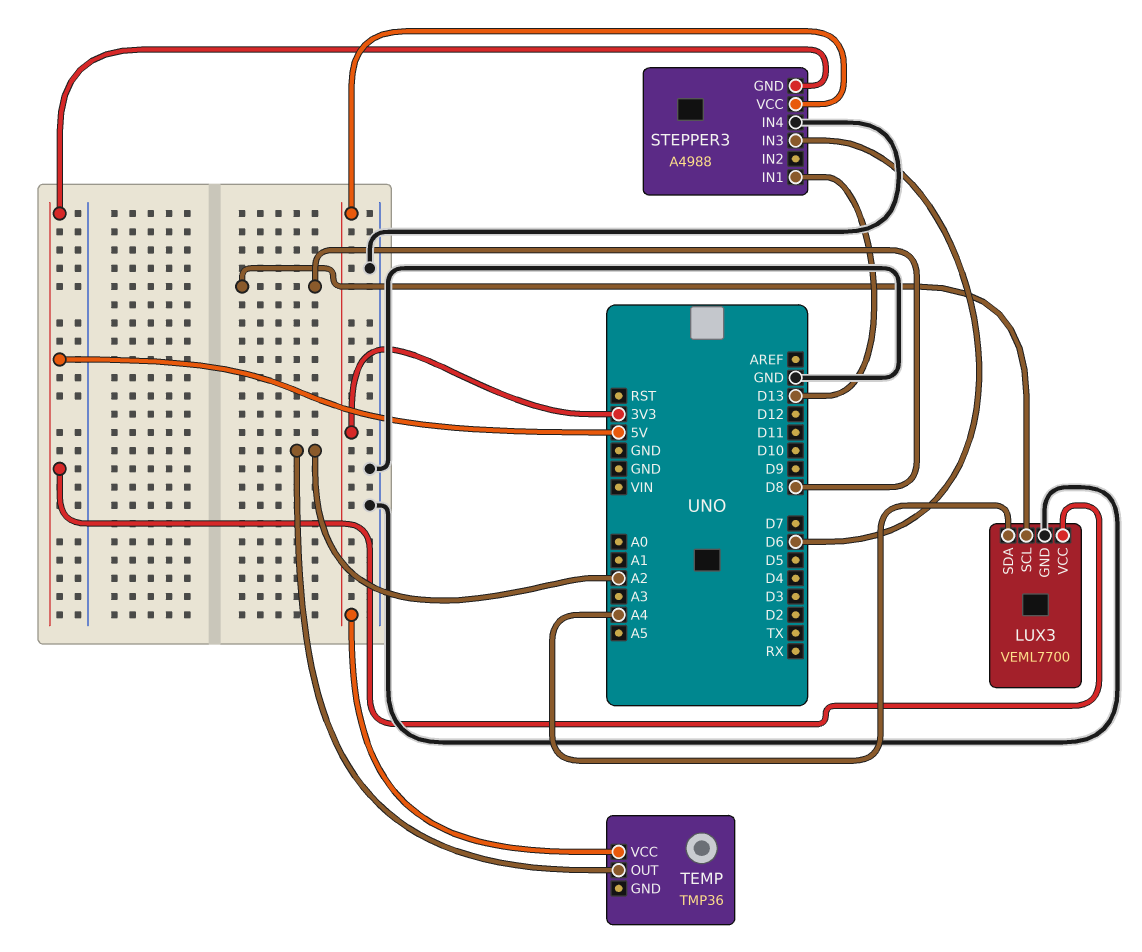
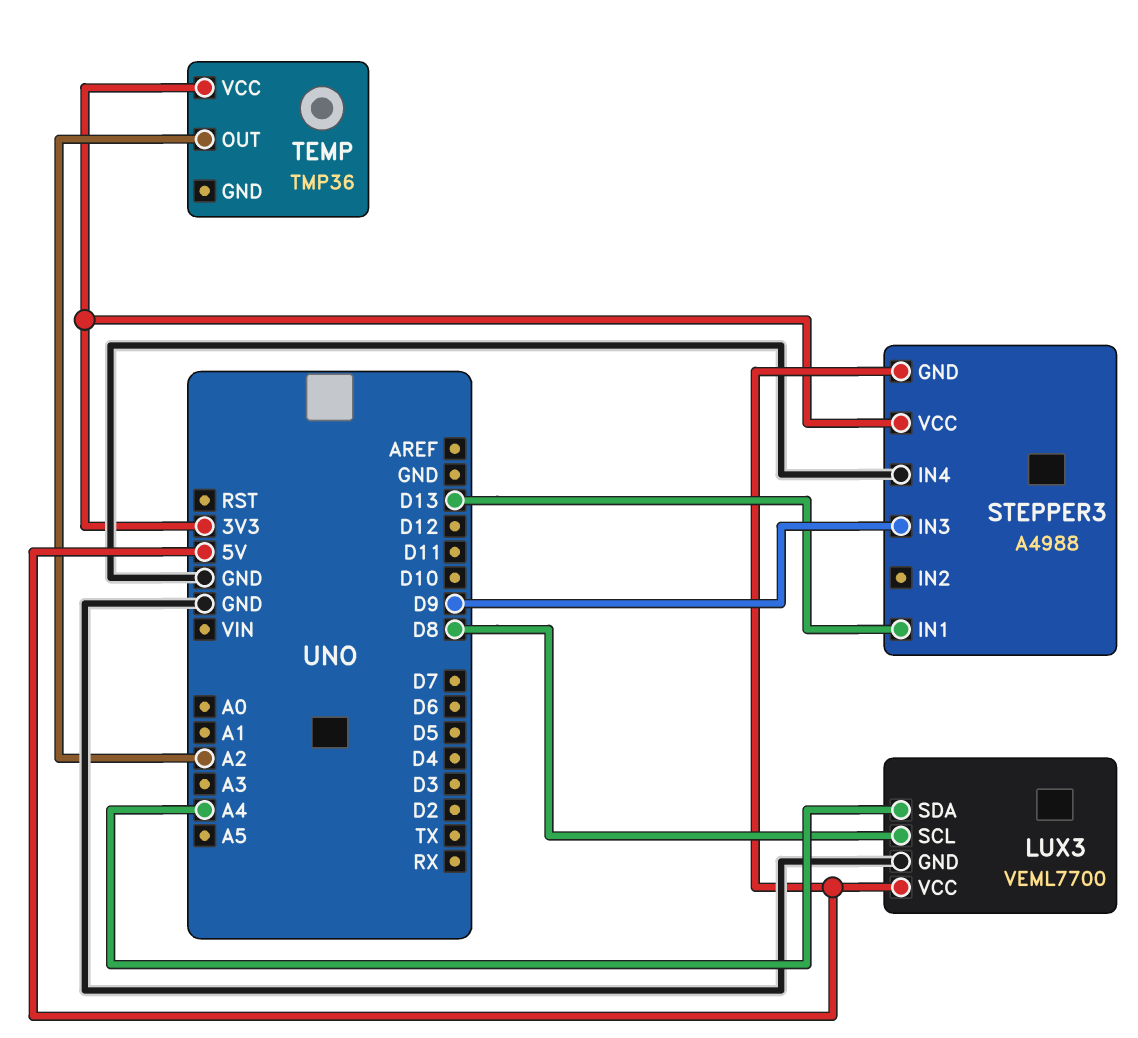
STEPPER3 pin IN3: D6 -> D9

